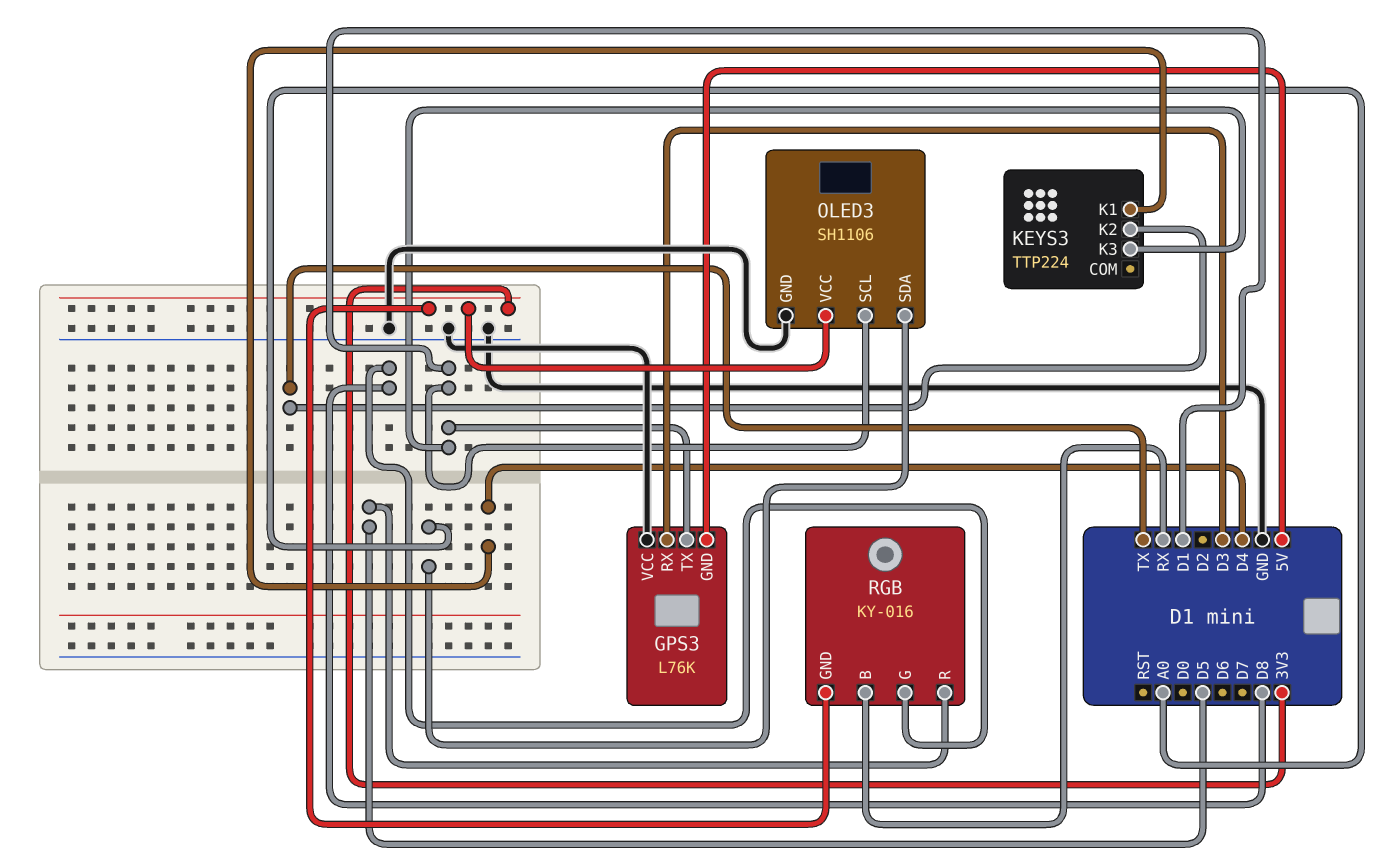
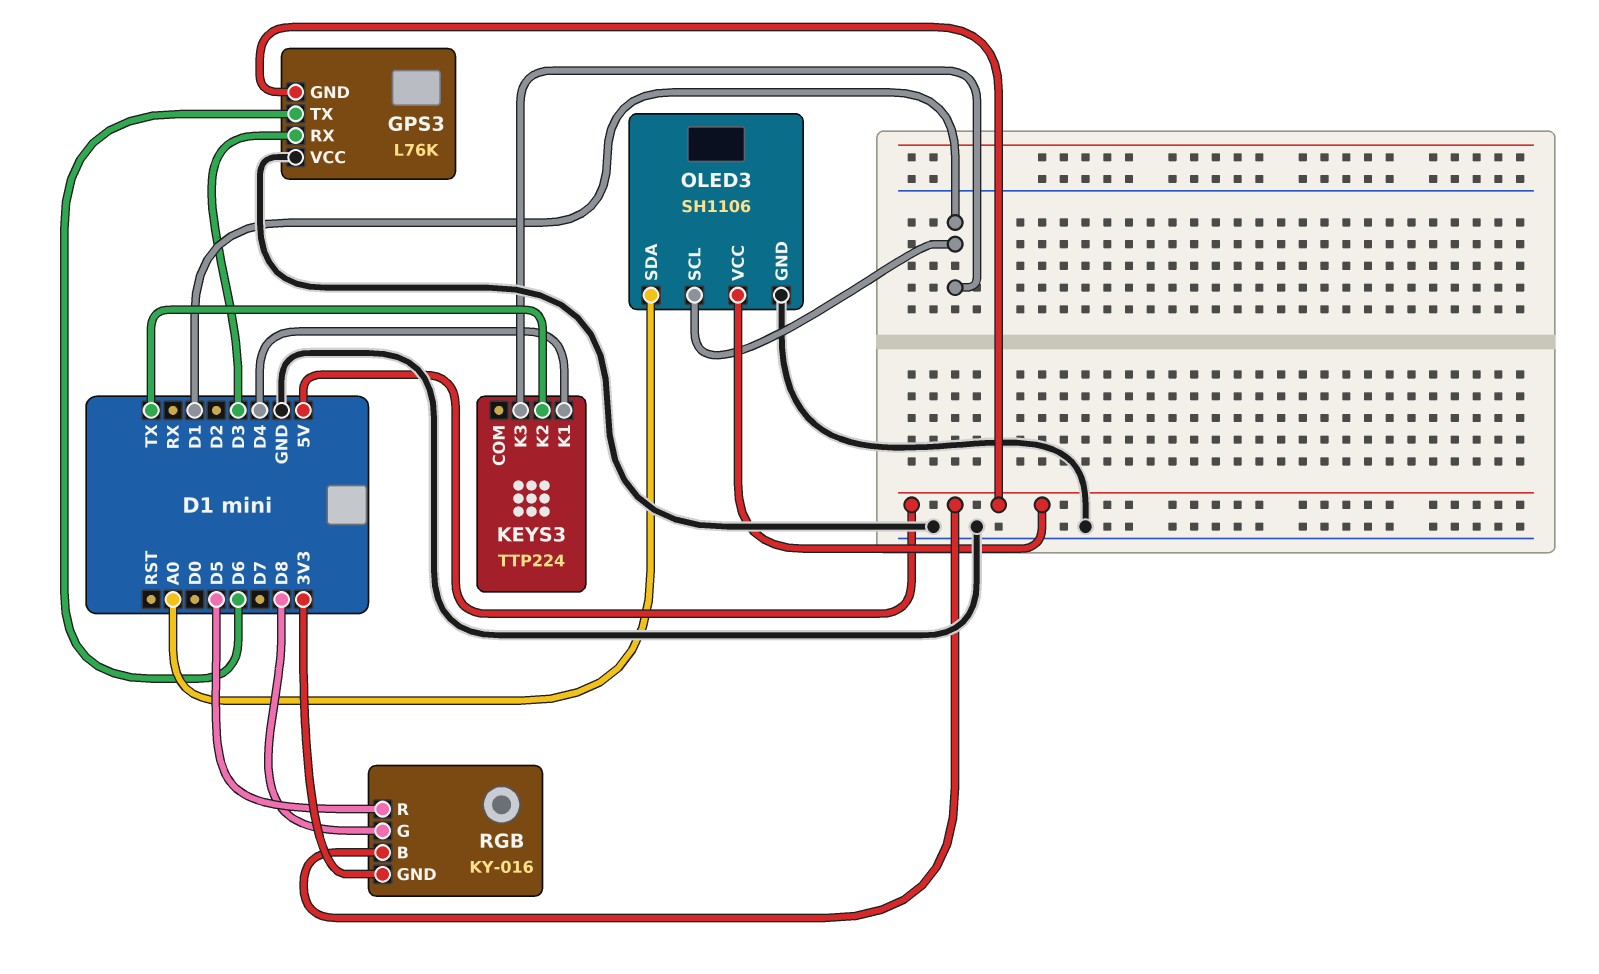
GPS3 pin TX: D1 -> D6
OLED3 pin VCC: 3V3 -> 5V
RGB pin B: RX -> 5V

